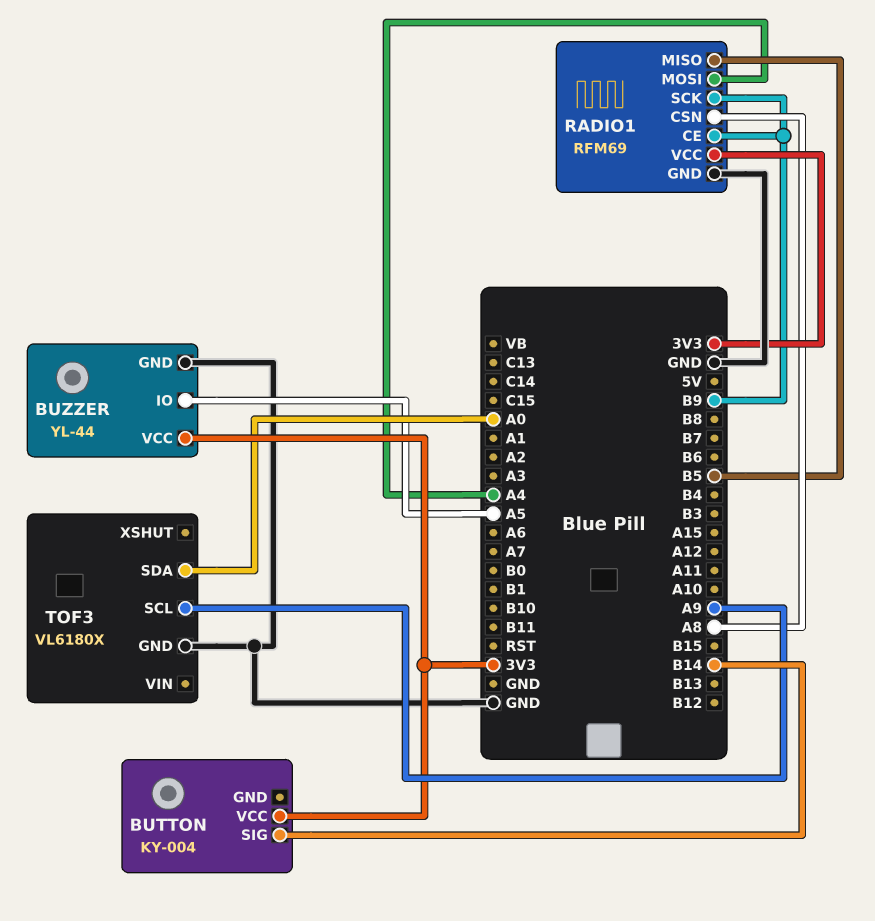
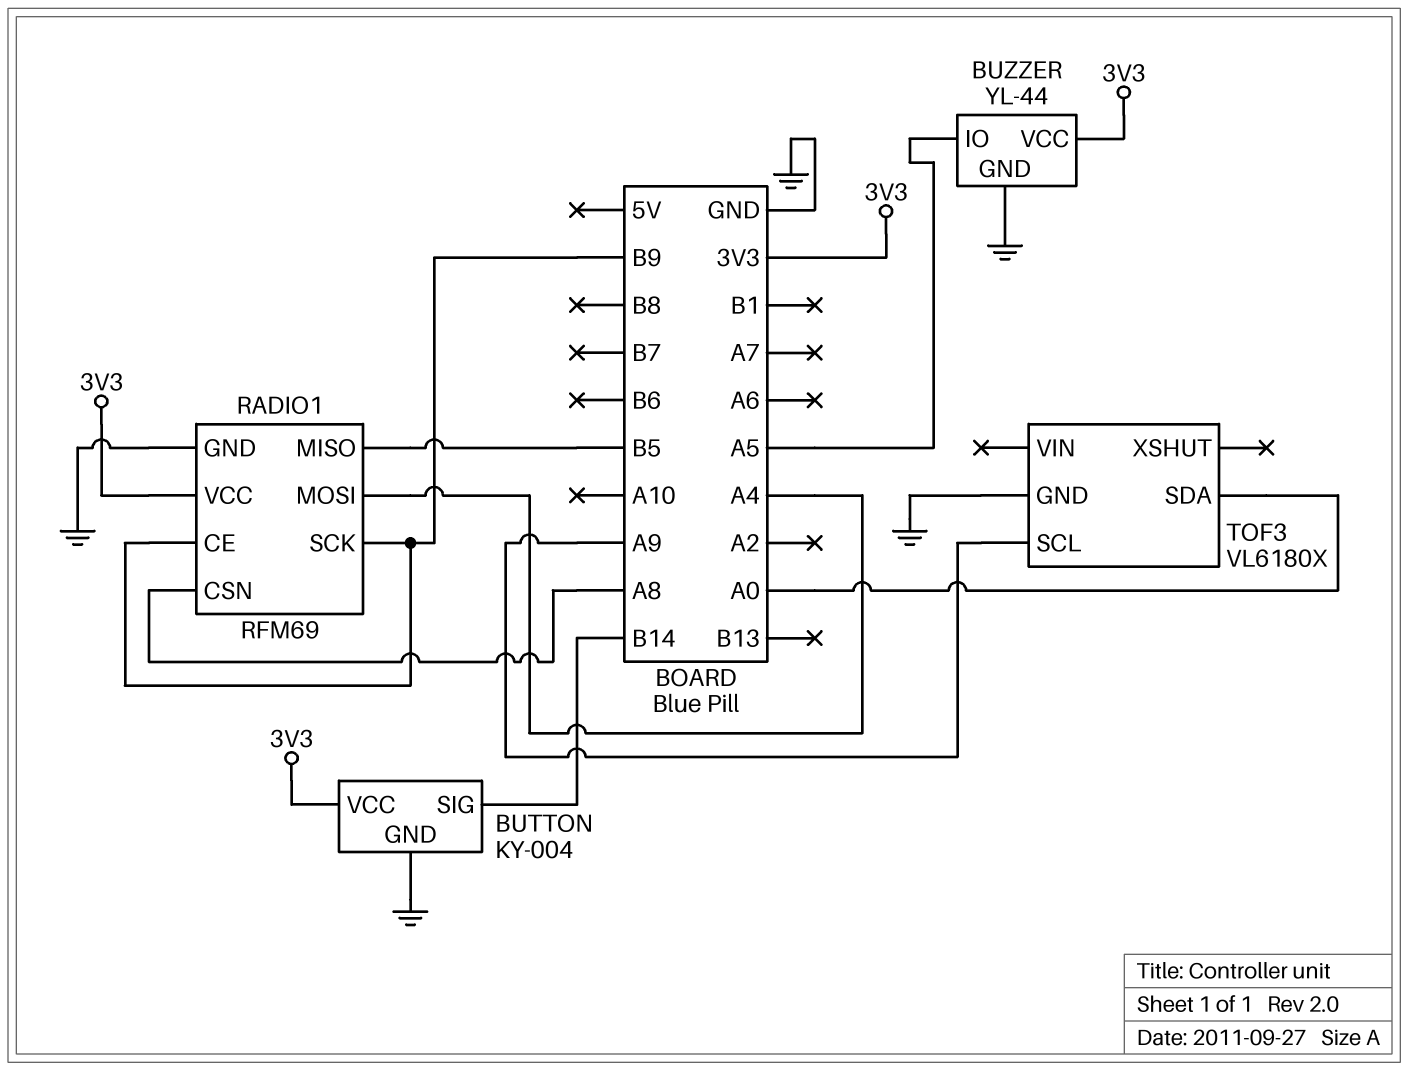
BUTTON pin GND: none -> GND

